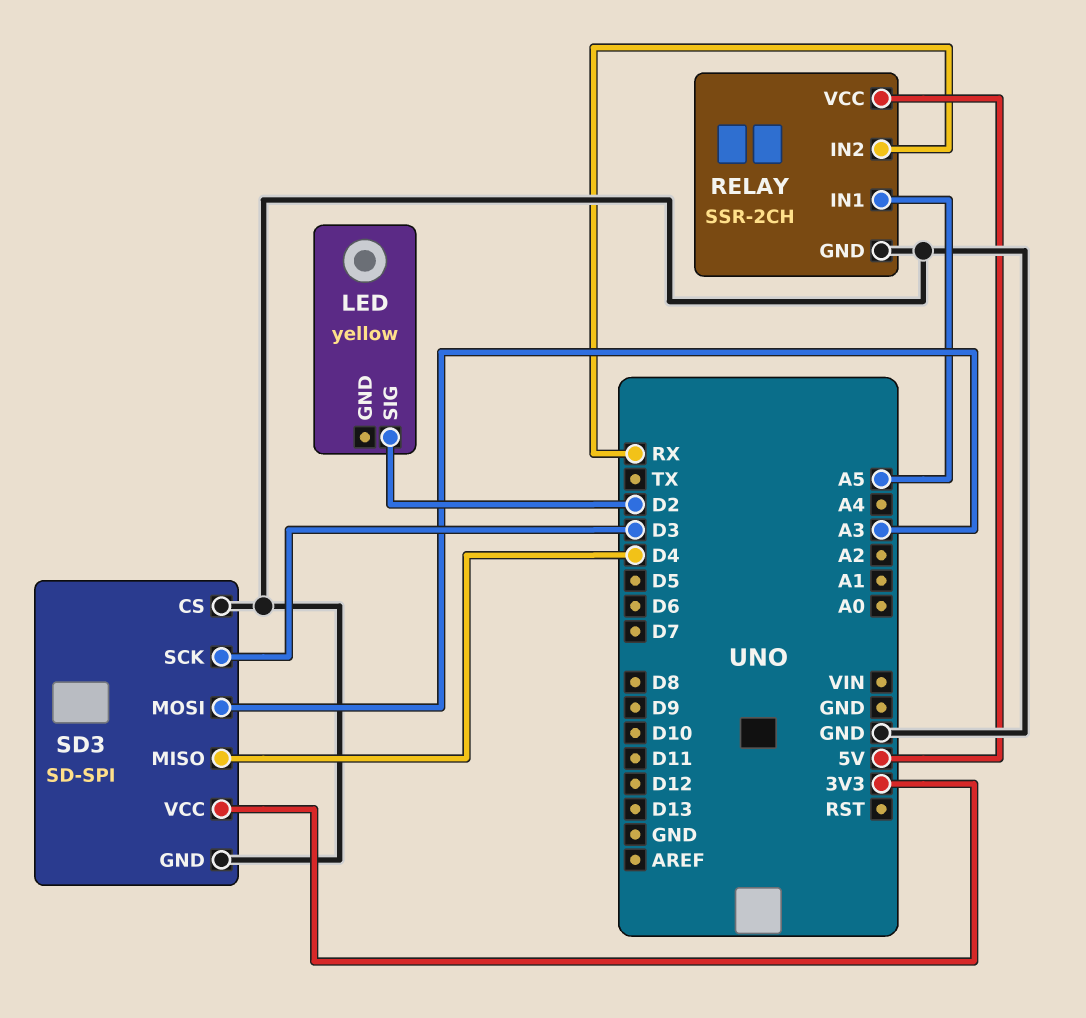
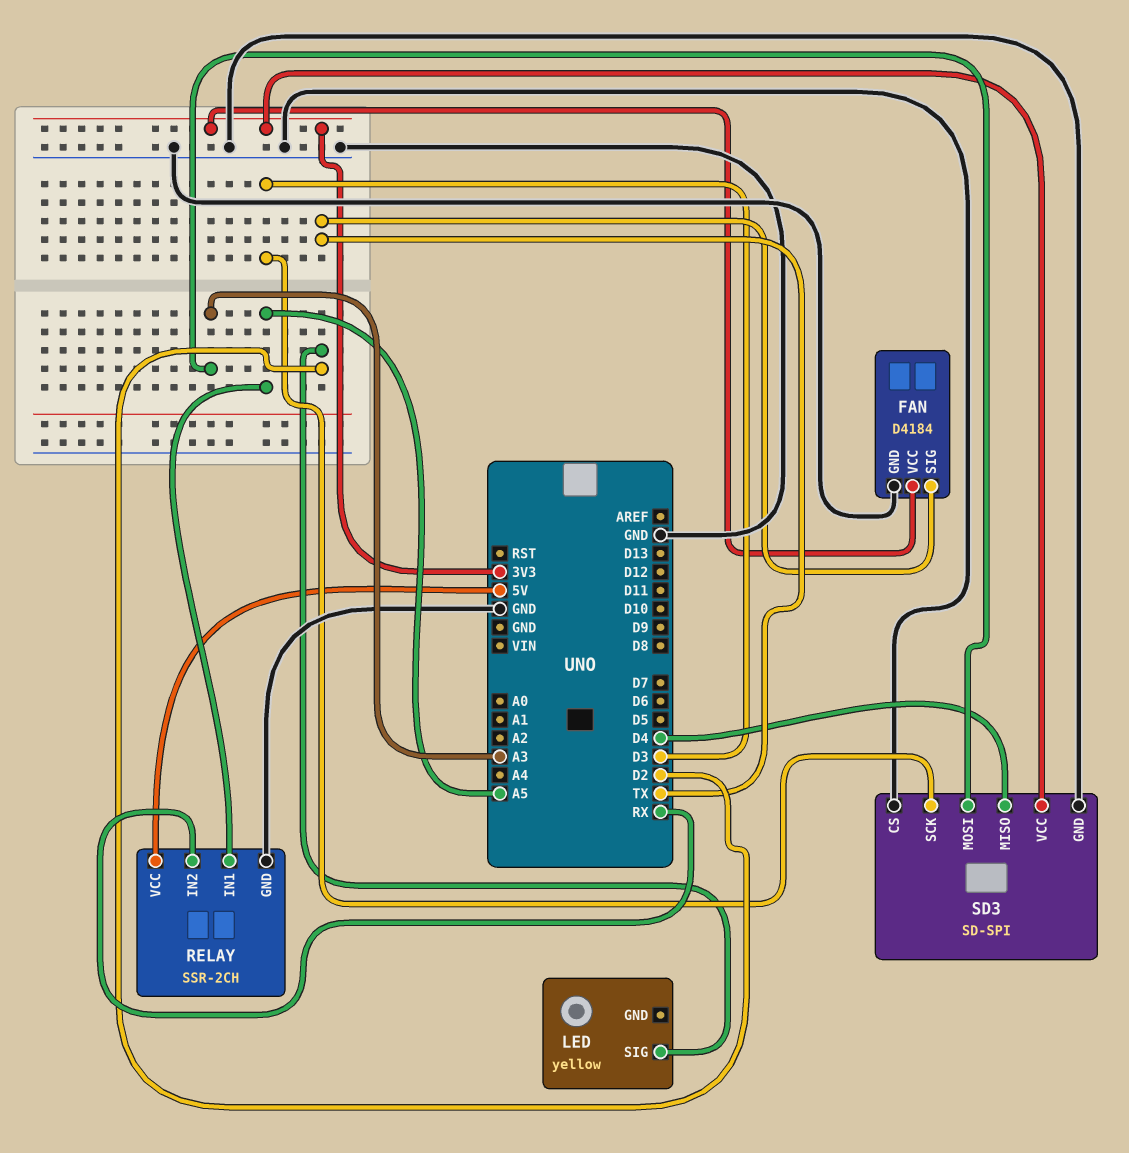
FAN: none -> D4184
FAN pin GND: none -> GND
FAN pin SIG: none -> TX
FAN pin VCC: none -> 3V3

